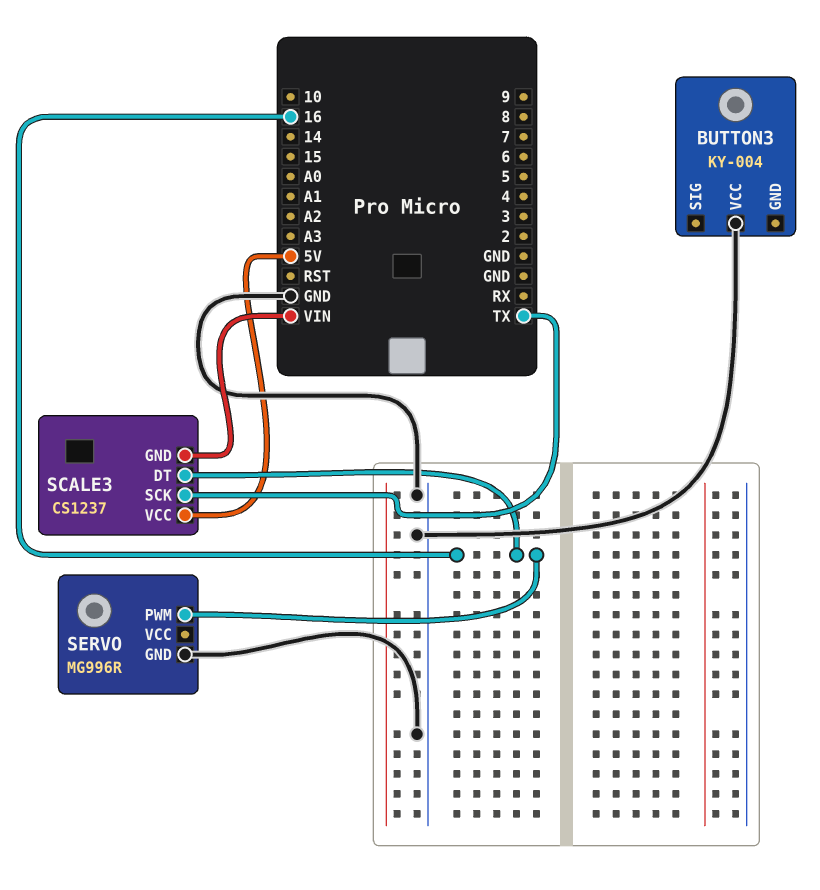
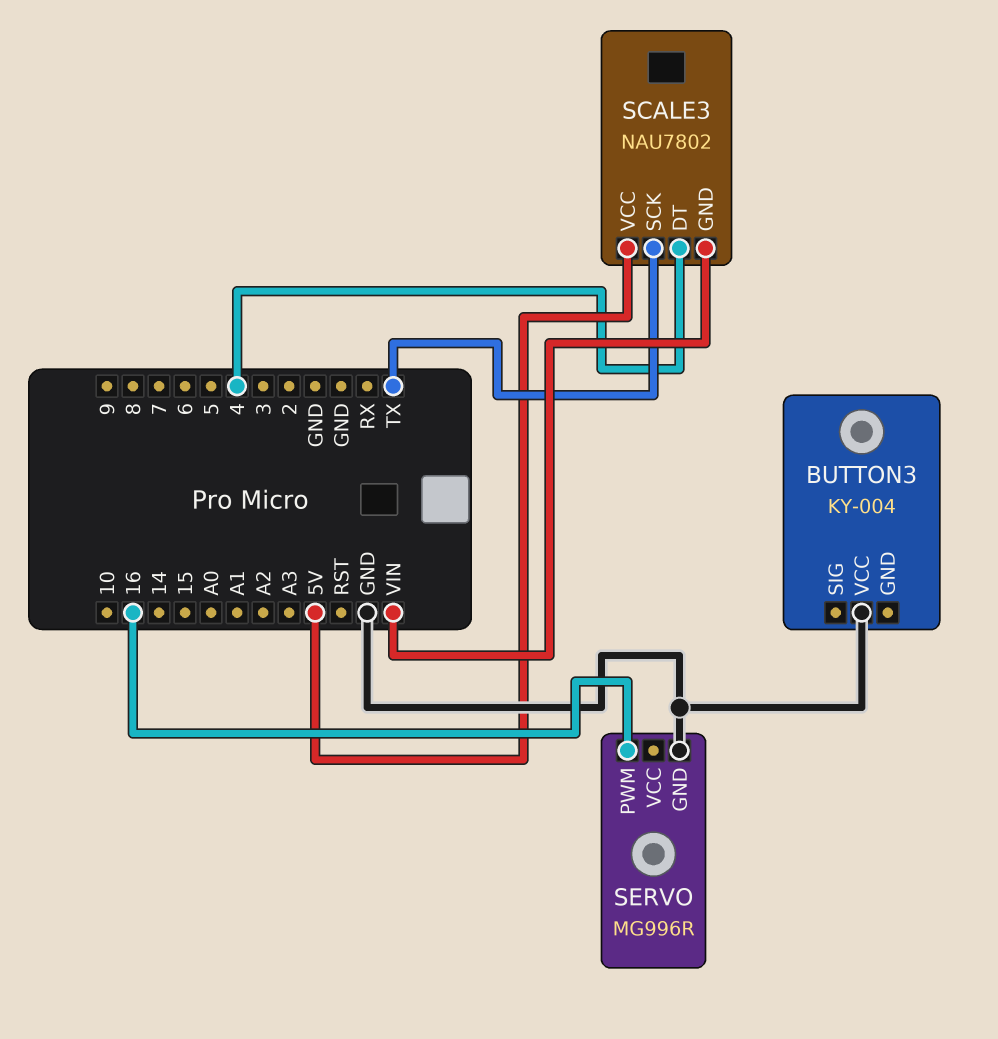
SCALE3: CS1237 -> NAU7802
SCALE3 pin DT: 16 -> 4

